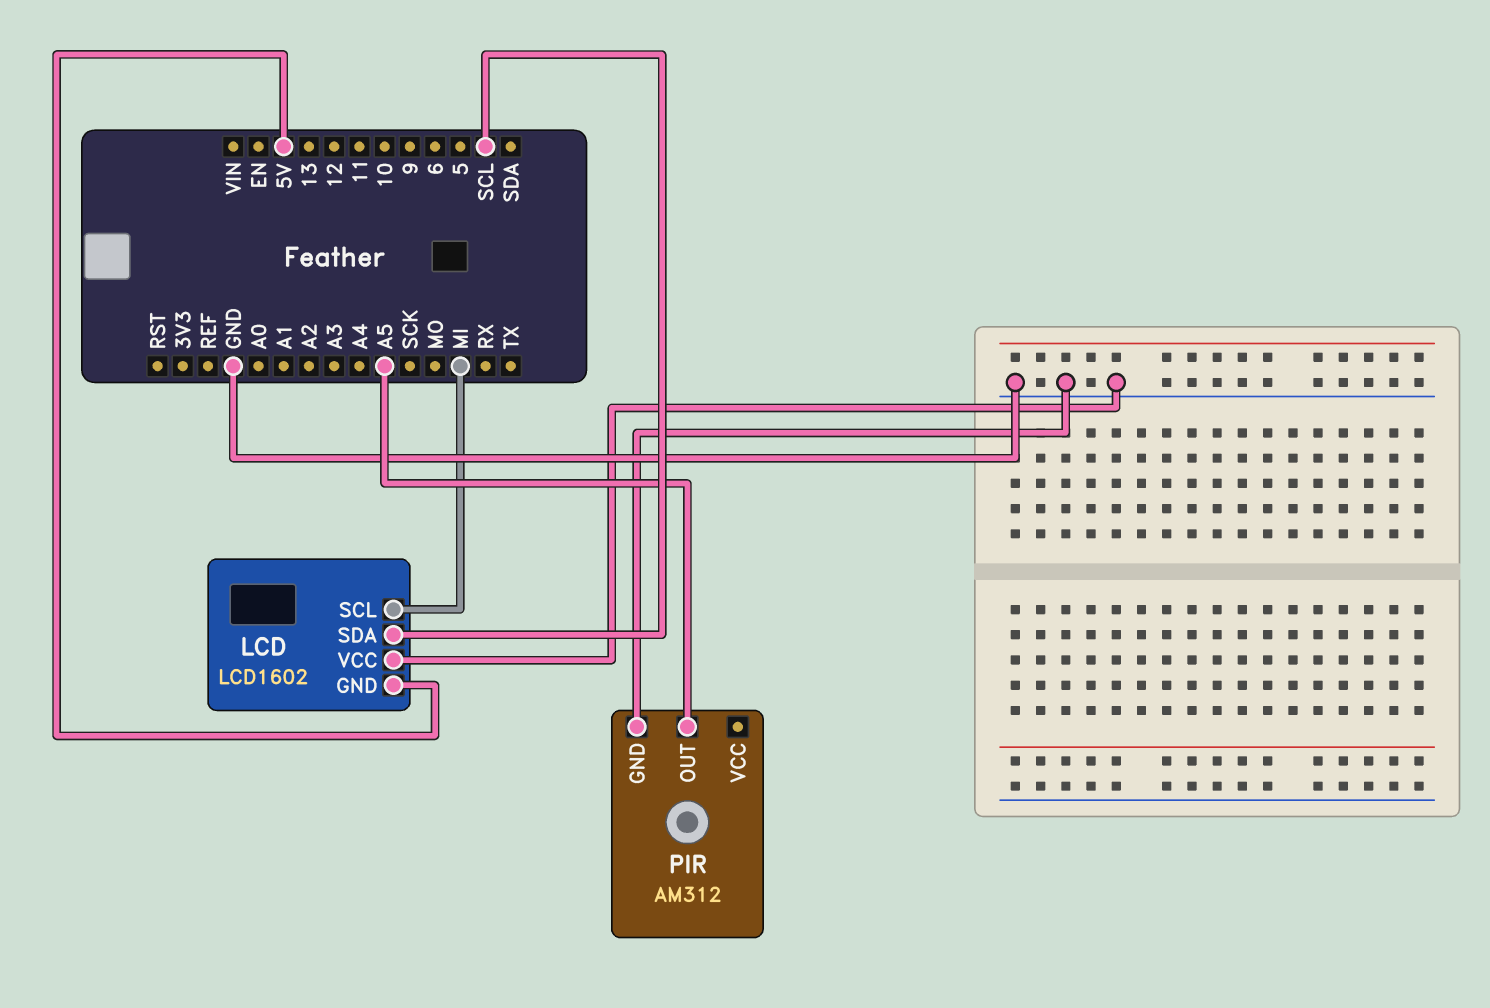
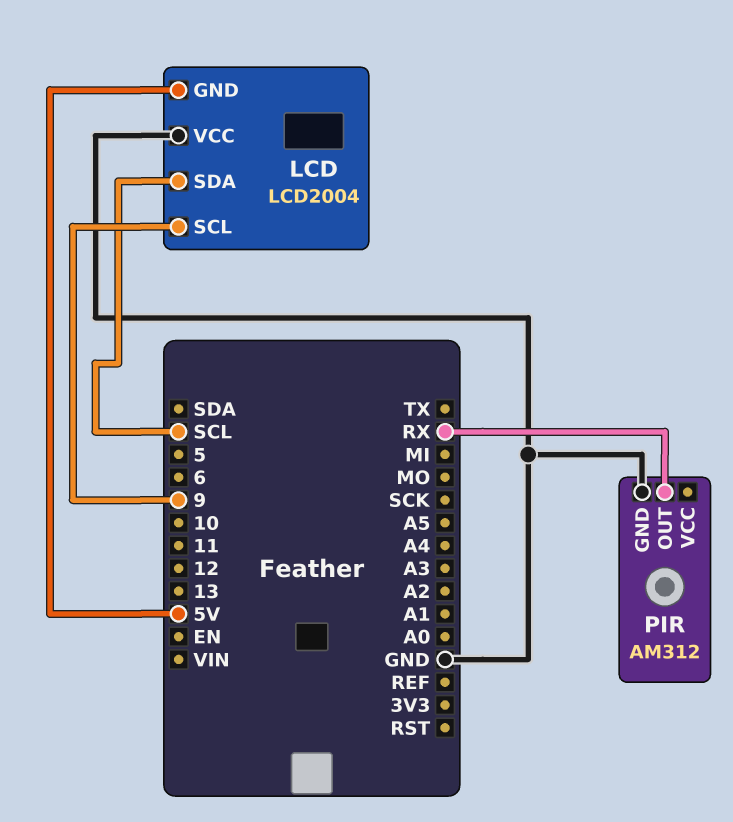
LCD: LCD1602 -> LCD2004
LCD pin SCL: MI -> 9
PIR pin OUT: A5 -> RX

